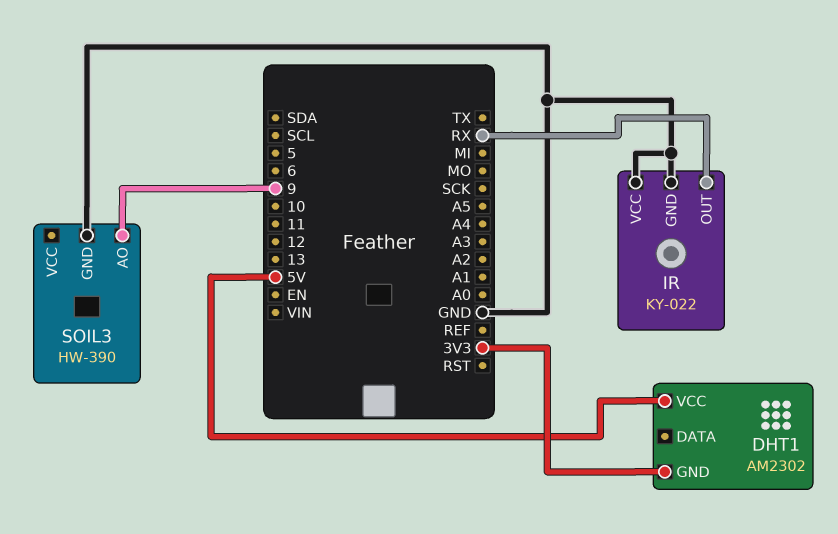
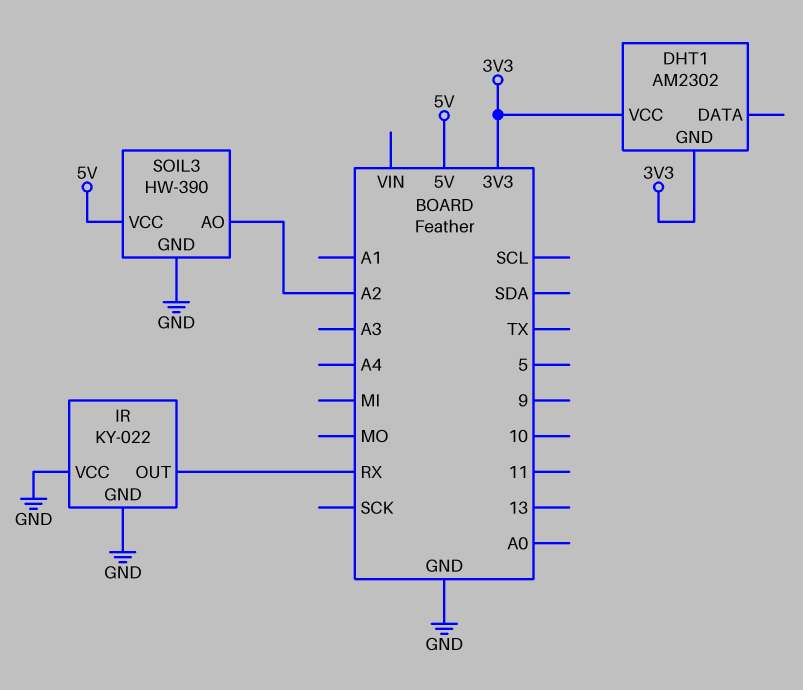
DHT1 pin VCC: 5V -> 3V3
SOIL3 pin AO: 9 -> A2
SOIL3 pin VCC: none -> 5V

